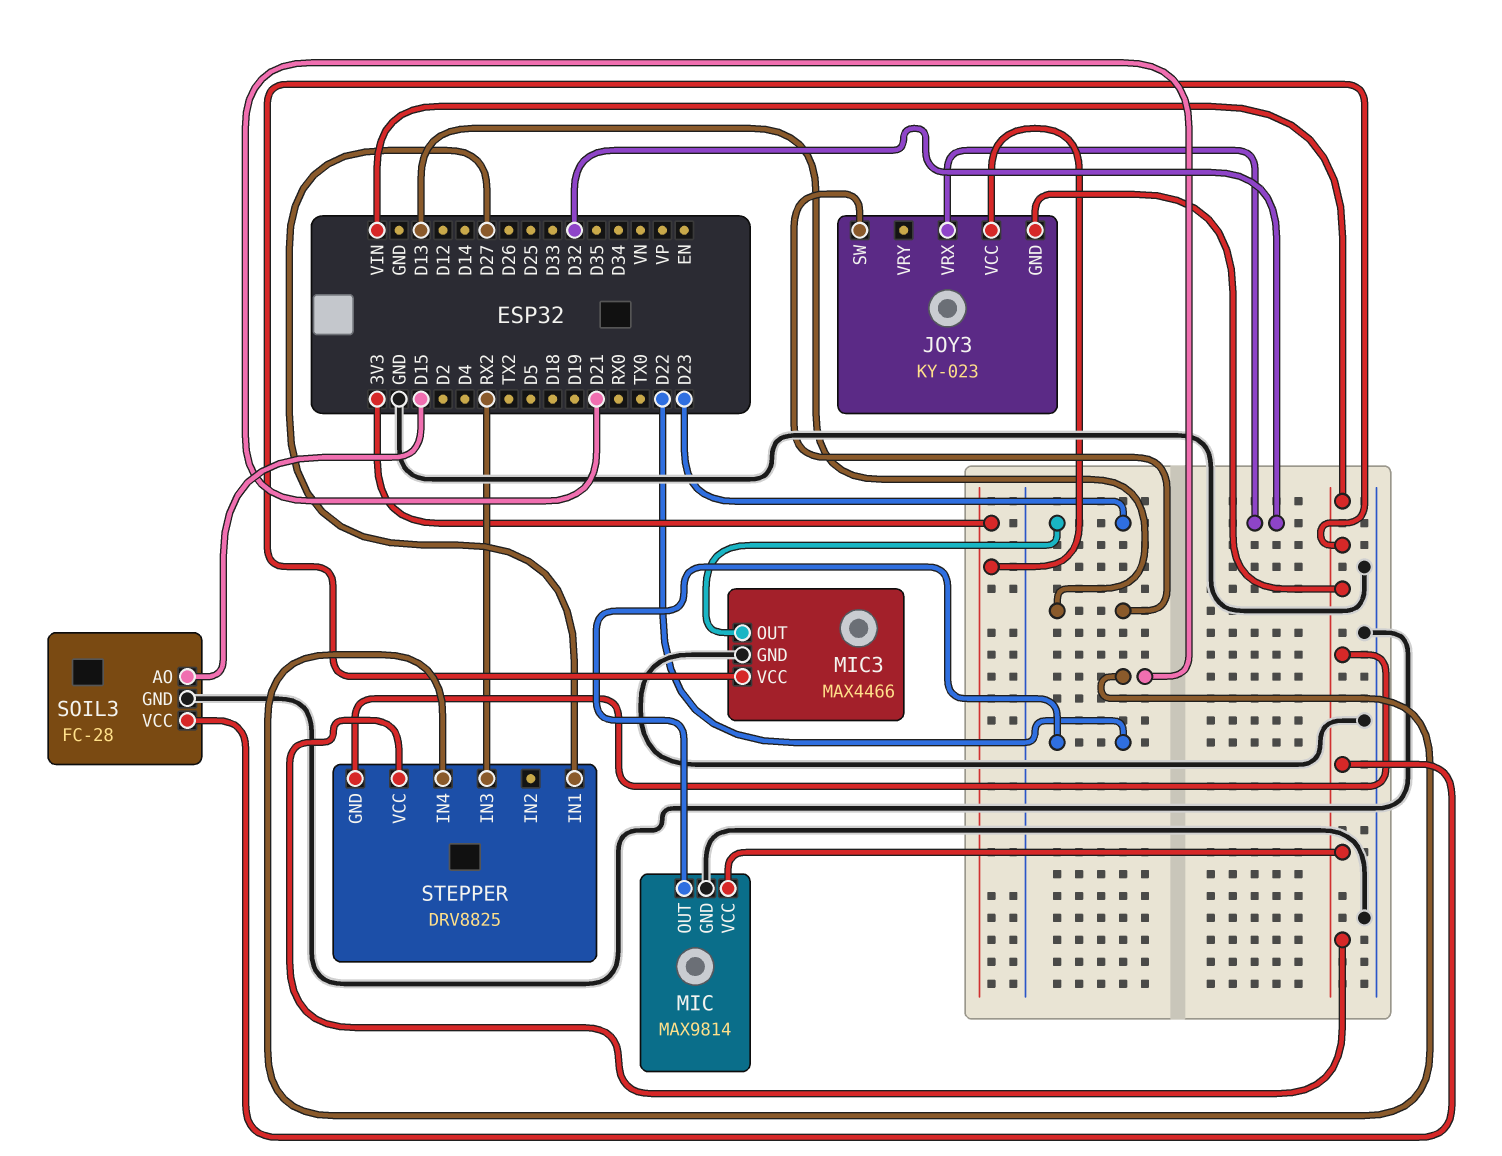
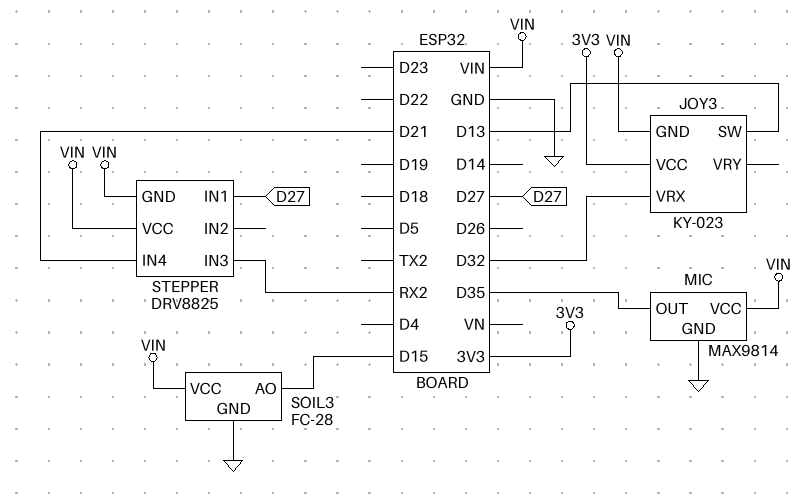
MIC pin OUT: D22 -> D35
MIC3: MAX4466 -> none
MIC3 pin GND: GND -> none
MIC3 pin OUT: D23 -> none
MIC3 pin VCC: VIN -> none

